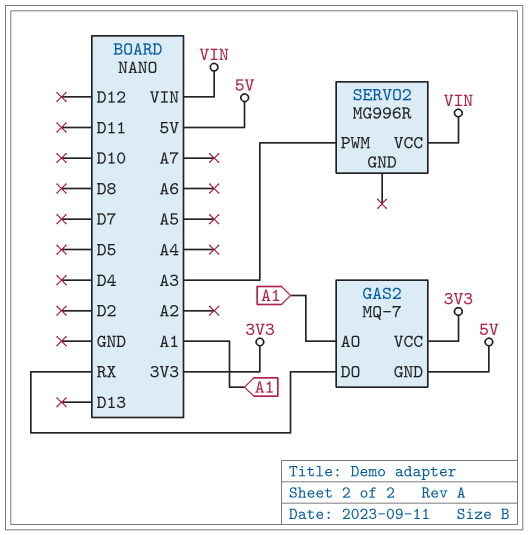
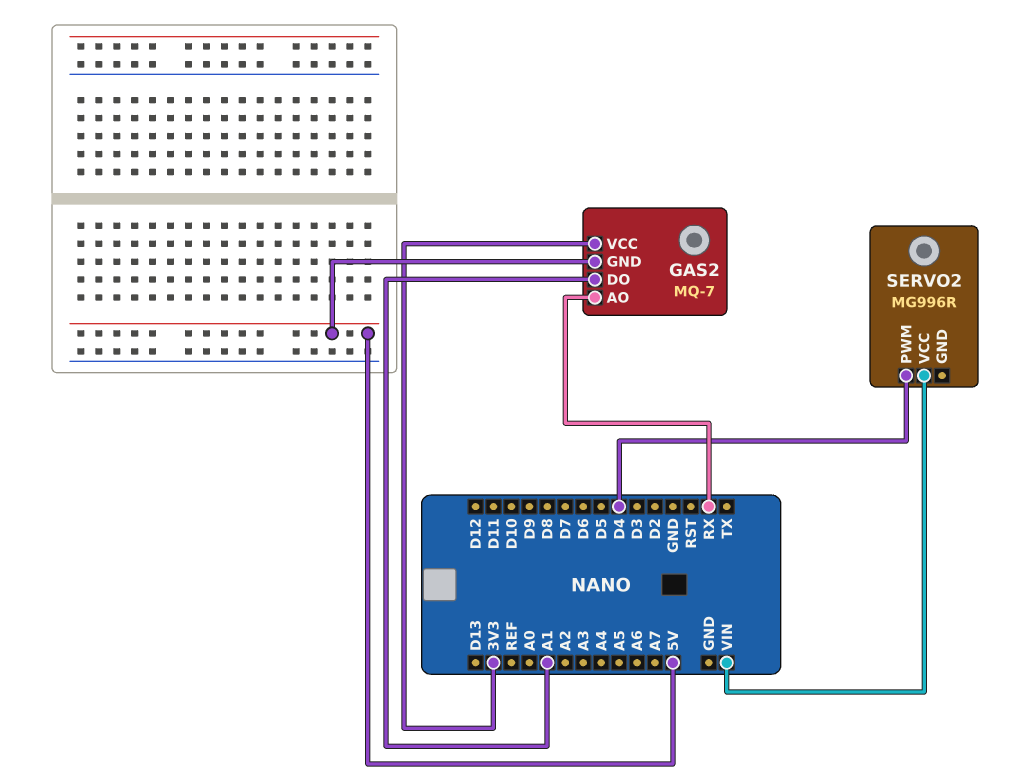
GAS2 pin AO: A1 -> RX
GAS2 pin DO: RX -> A1
SERVO2 pin PWM: A3 -> D4

